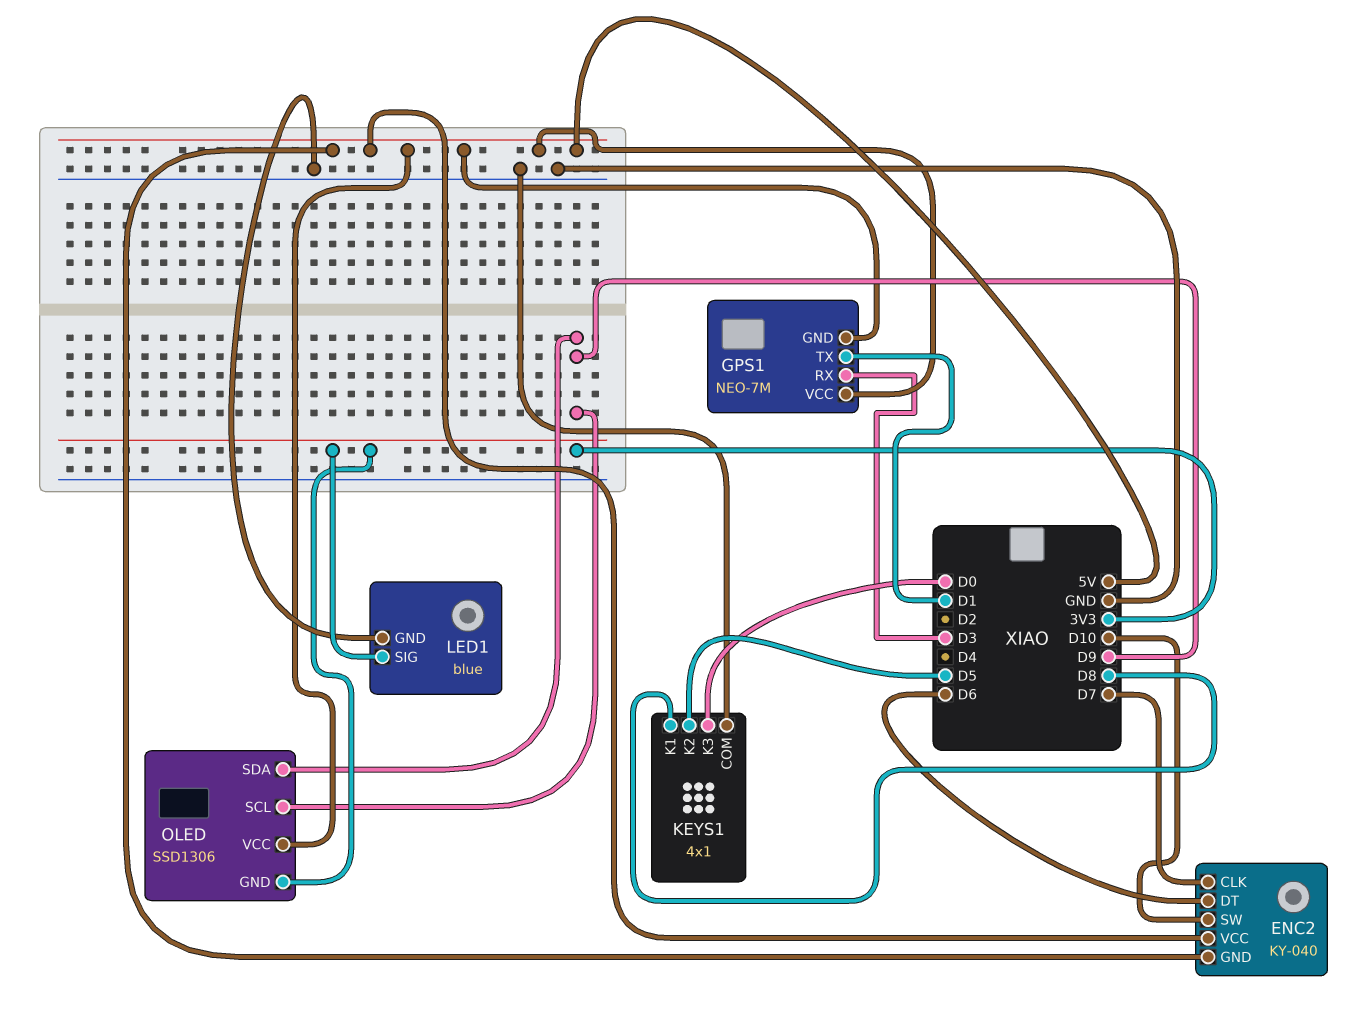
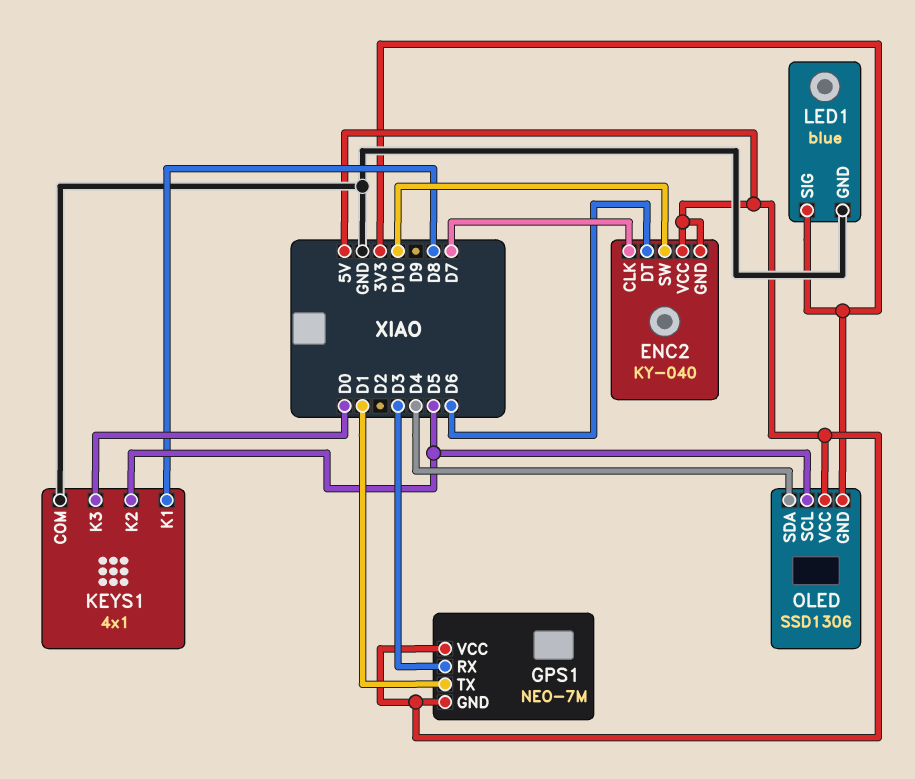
OLED pin SCL: D9 -> D5
OLED pin SDA: D9 -> D4

